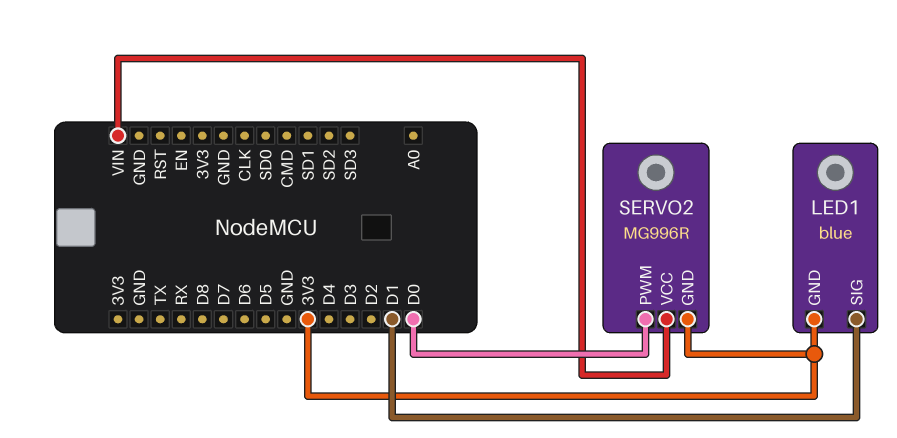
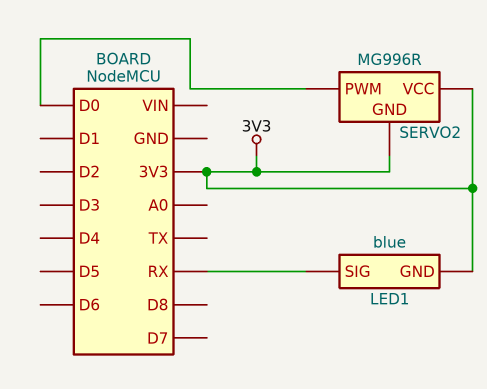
LED1 pin SIG: D1 -> RX
SERVO2 pin VCC: VIN -> 3V3

